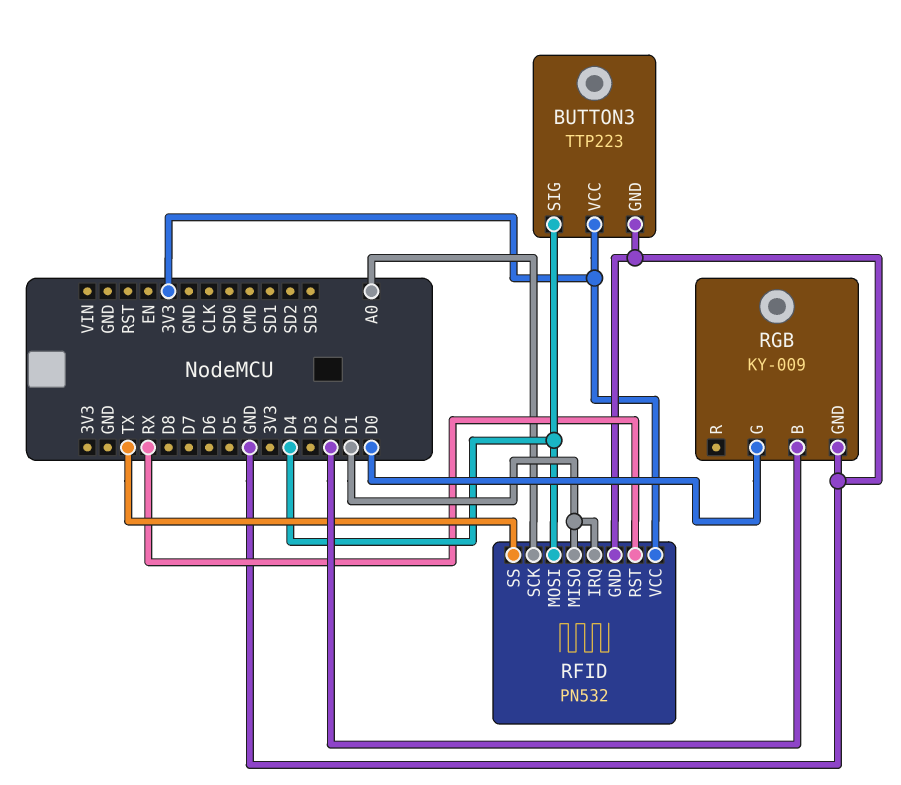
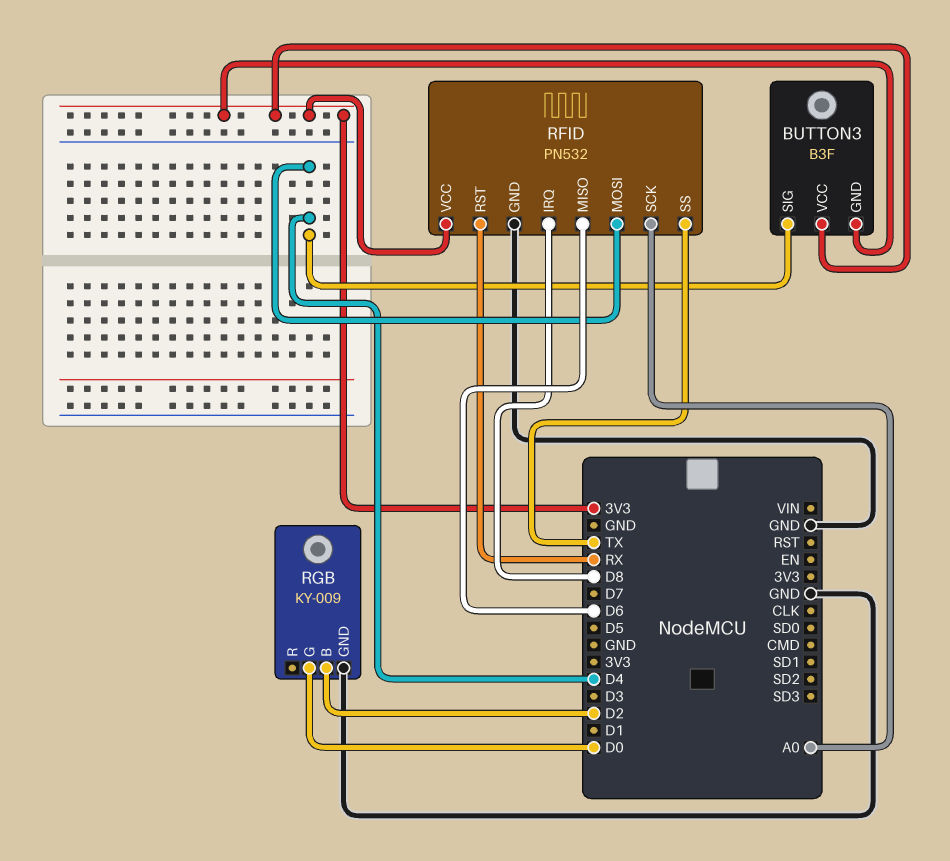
BUTTON3: TTP223 -> B3F
BUTTON3 pin GND: GND -> 3V3
RFID pin IRQ: D1 -> D8
RFID pin MISO: D1 -> D6

